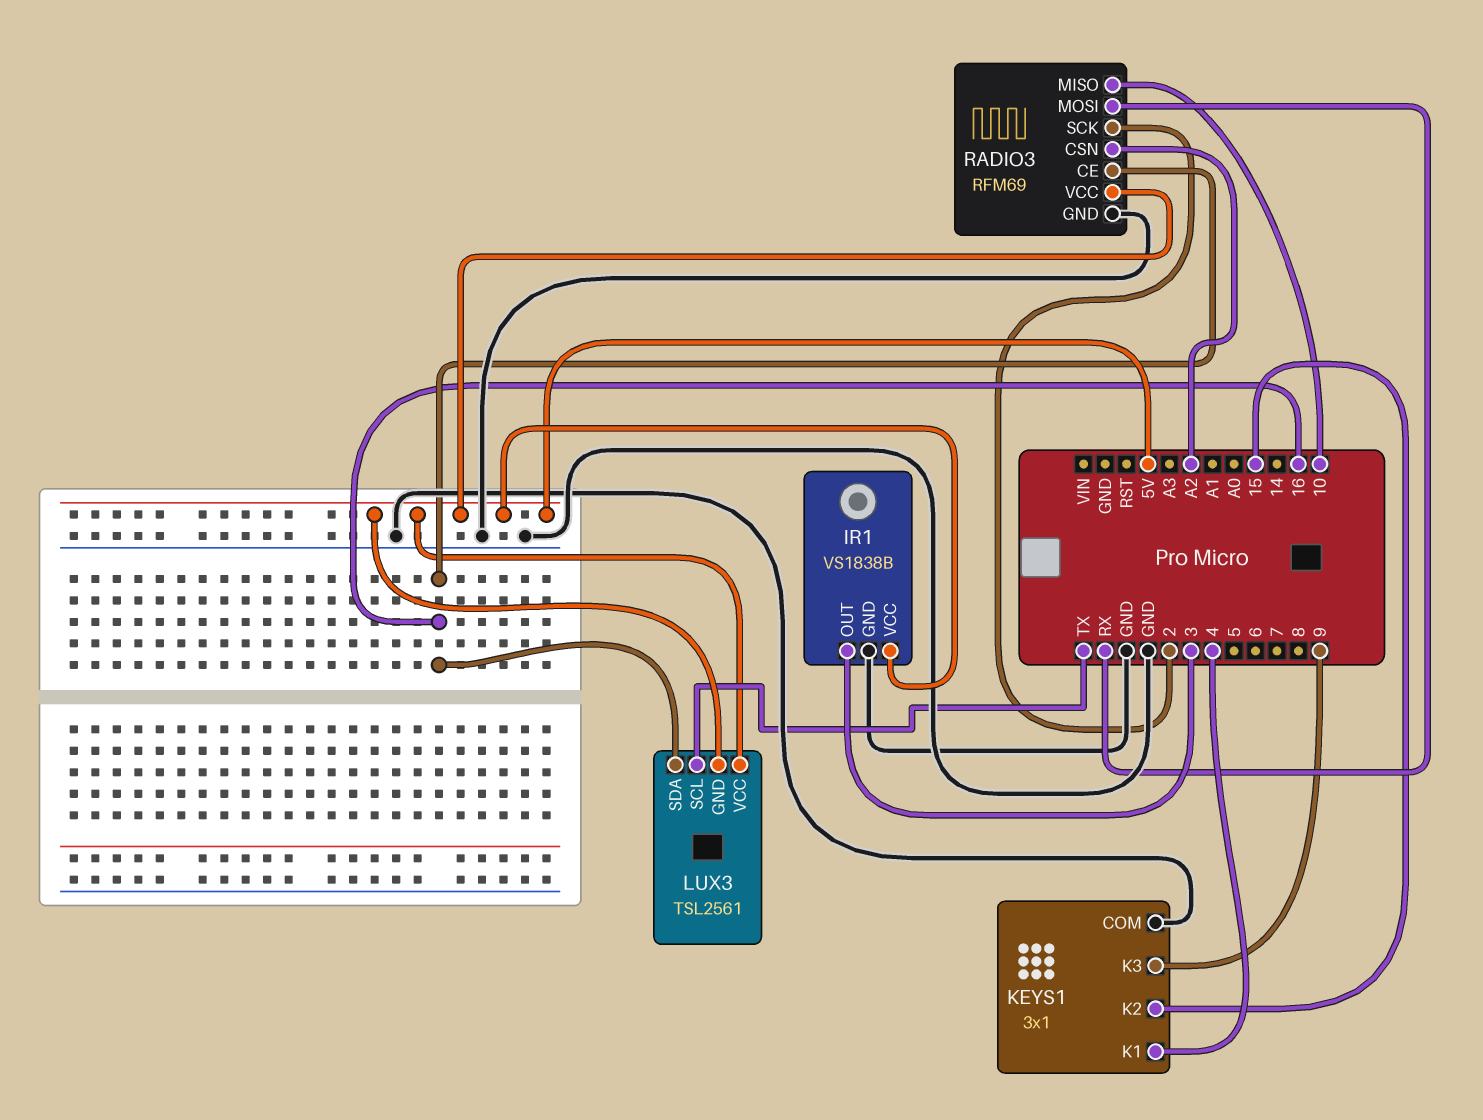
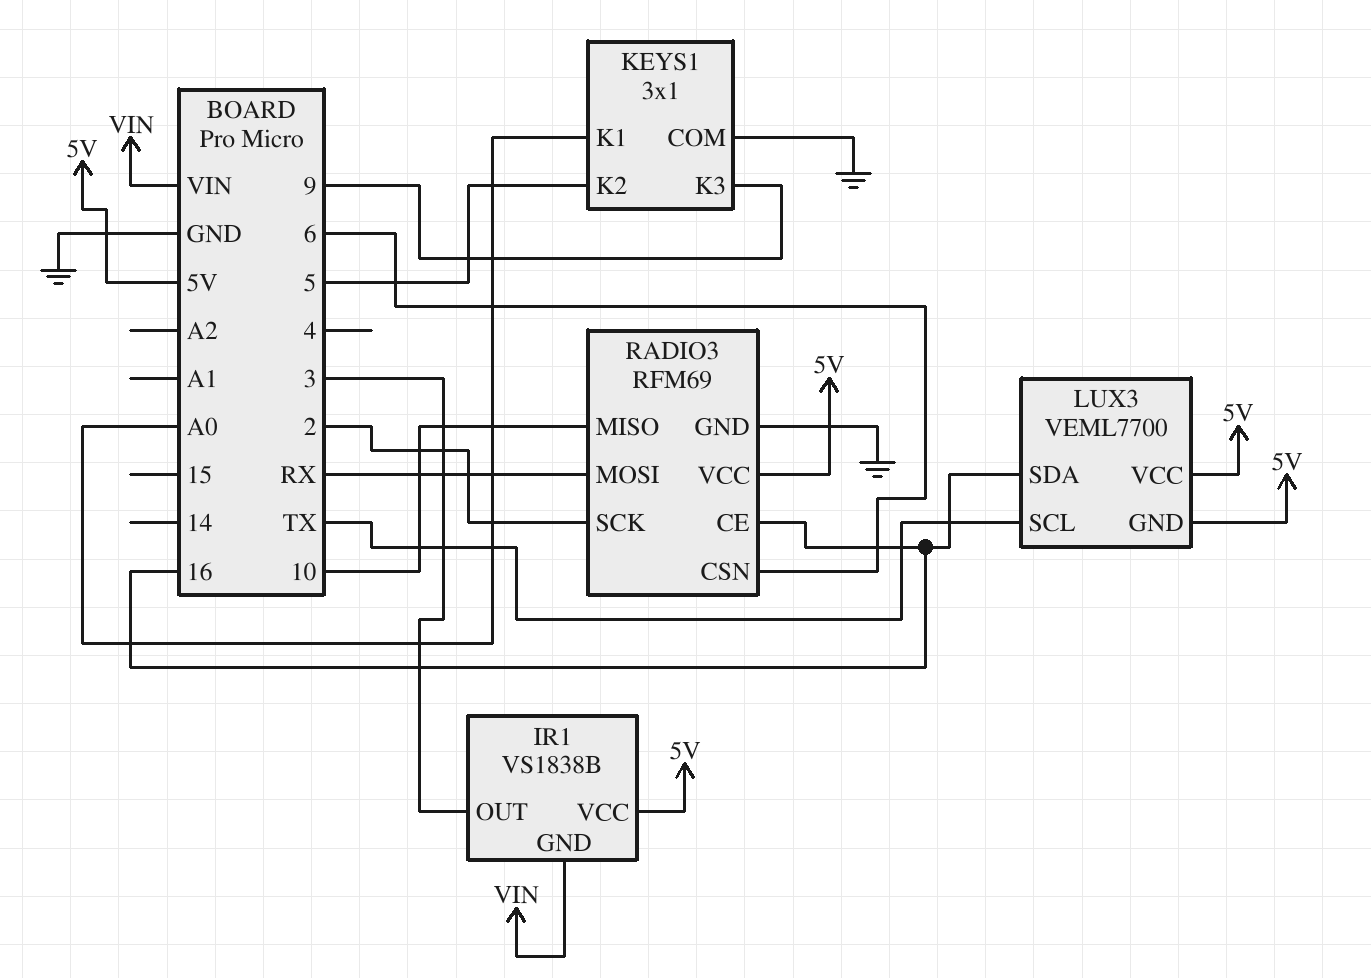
IR1 pin GND: GND -> VIN
KEYS1 pin K1: 4 -> A0
KEYS1 pin K2: 15 -> 5
LUX3: TSL2561 -> VEML7700
RADIO3 pin CSN: A2 -> 6

